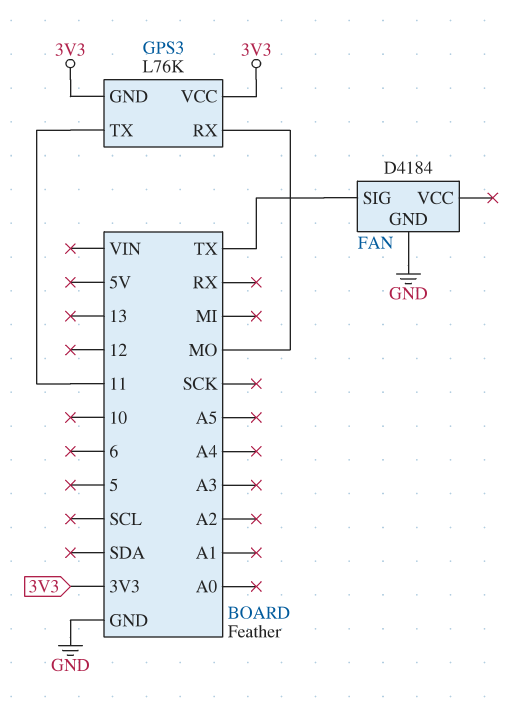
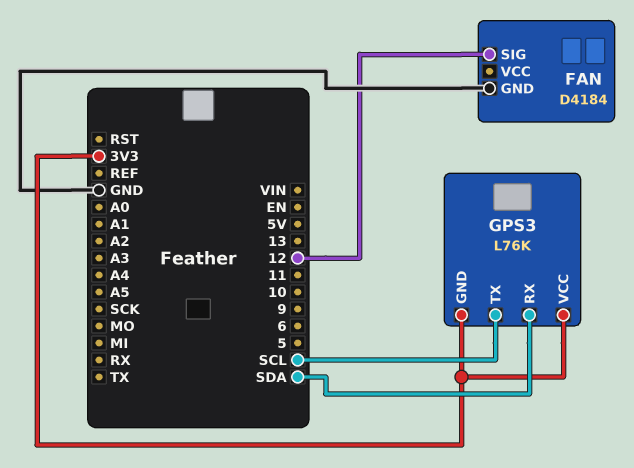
FAN pin SIG: TX -> 12
GPS3 pin RX: MO -> SDA
GPS3 pin TX: 11 -> SCL

